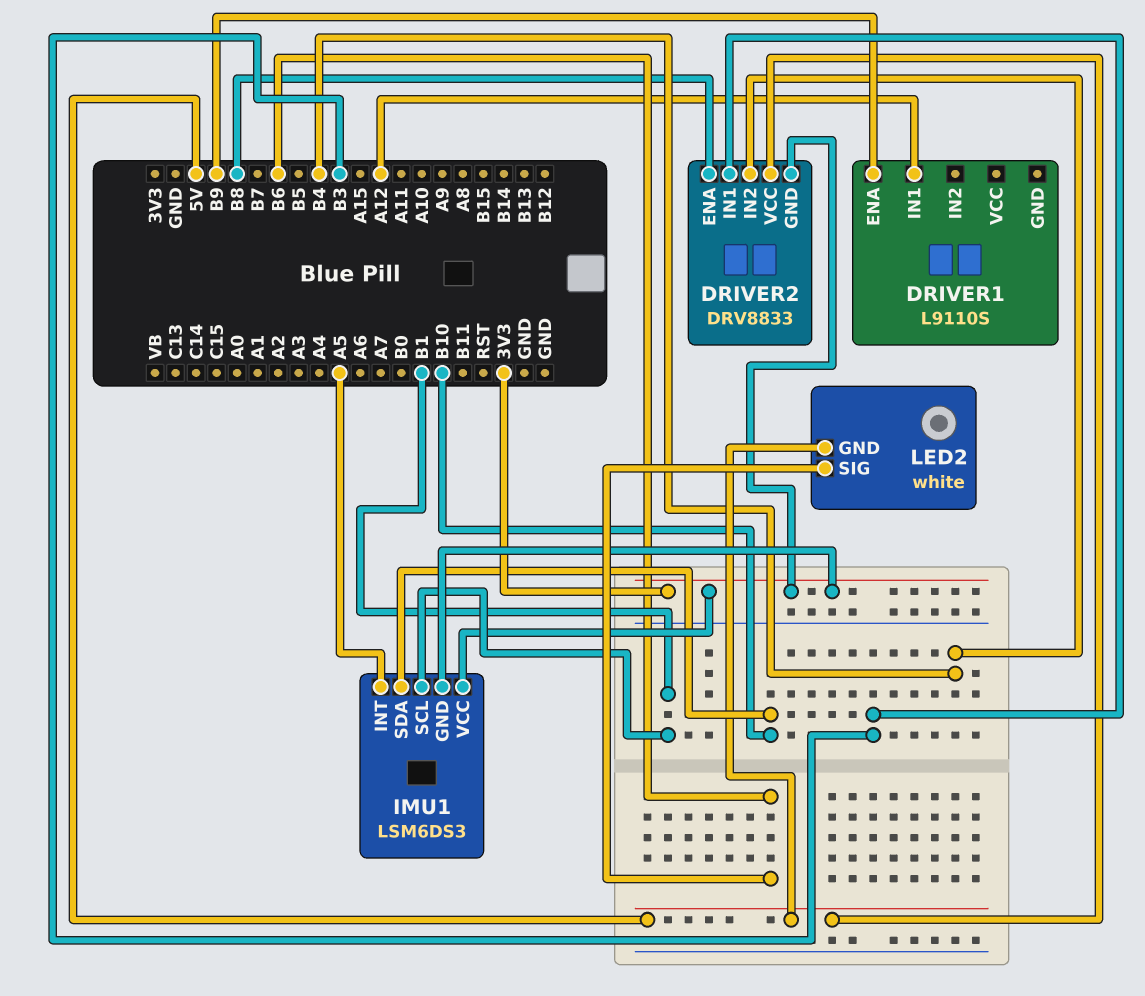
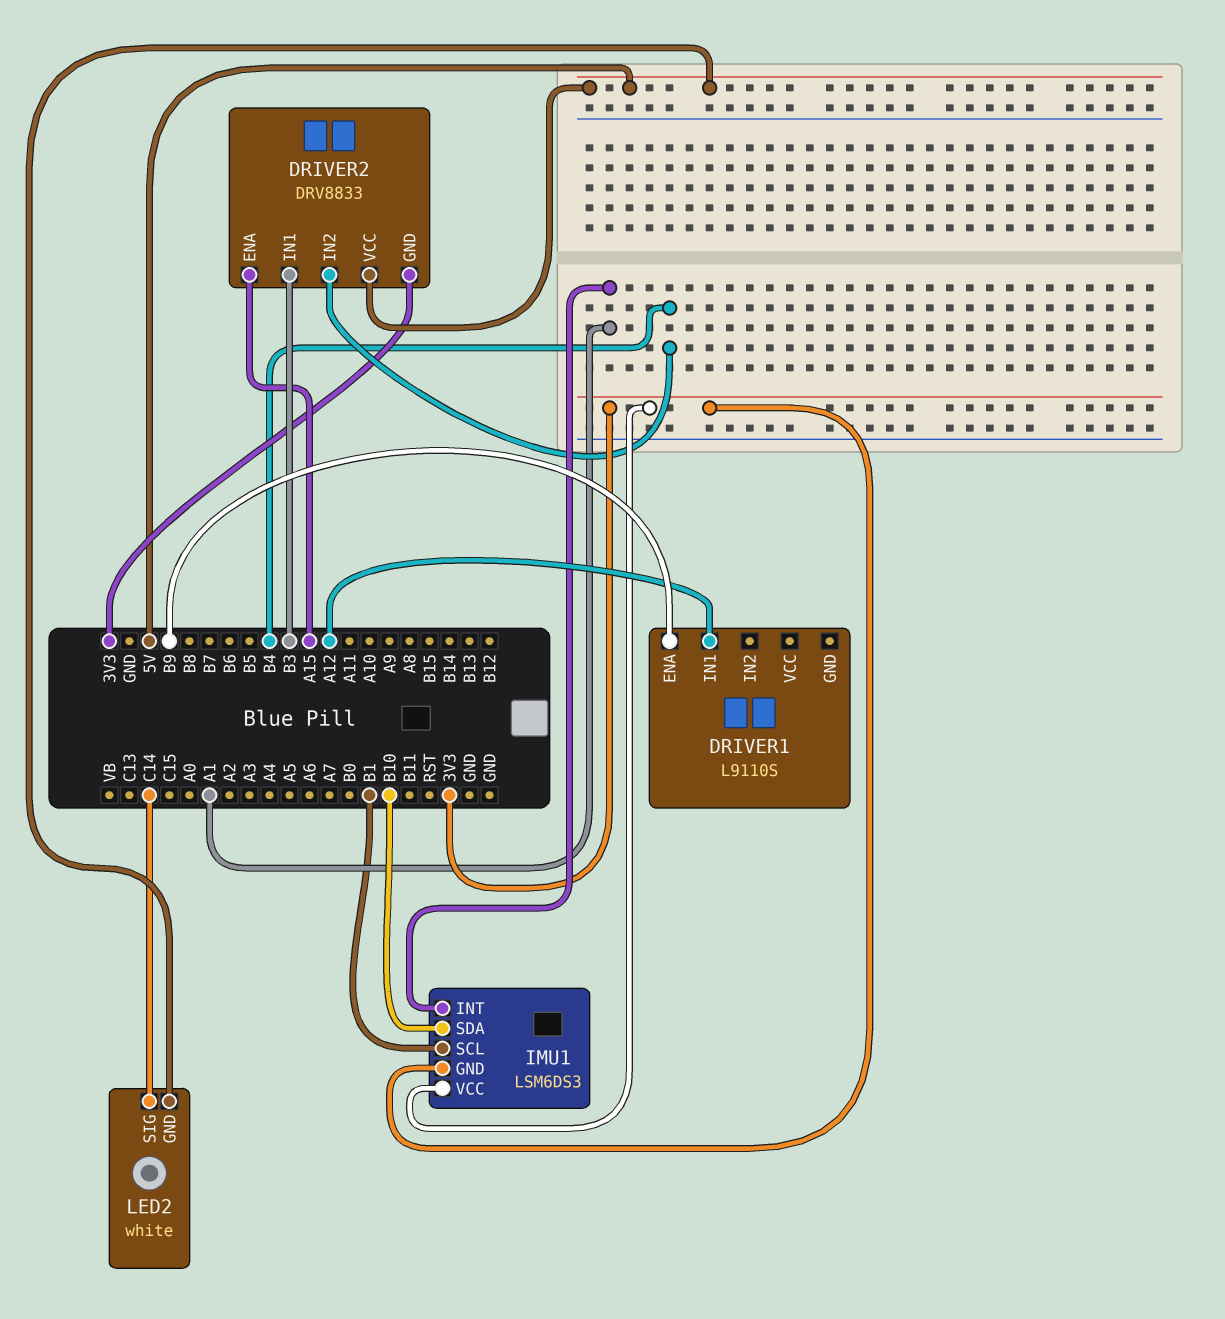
DRIVER2 pin ENA: B8 -> A15
IMU1 pin INT: A5 -> A1
LED2 pin SIG: B6 -> C14

